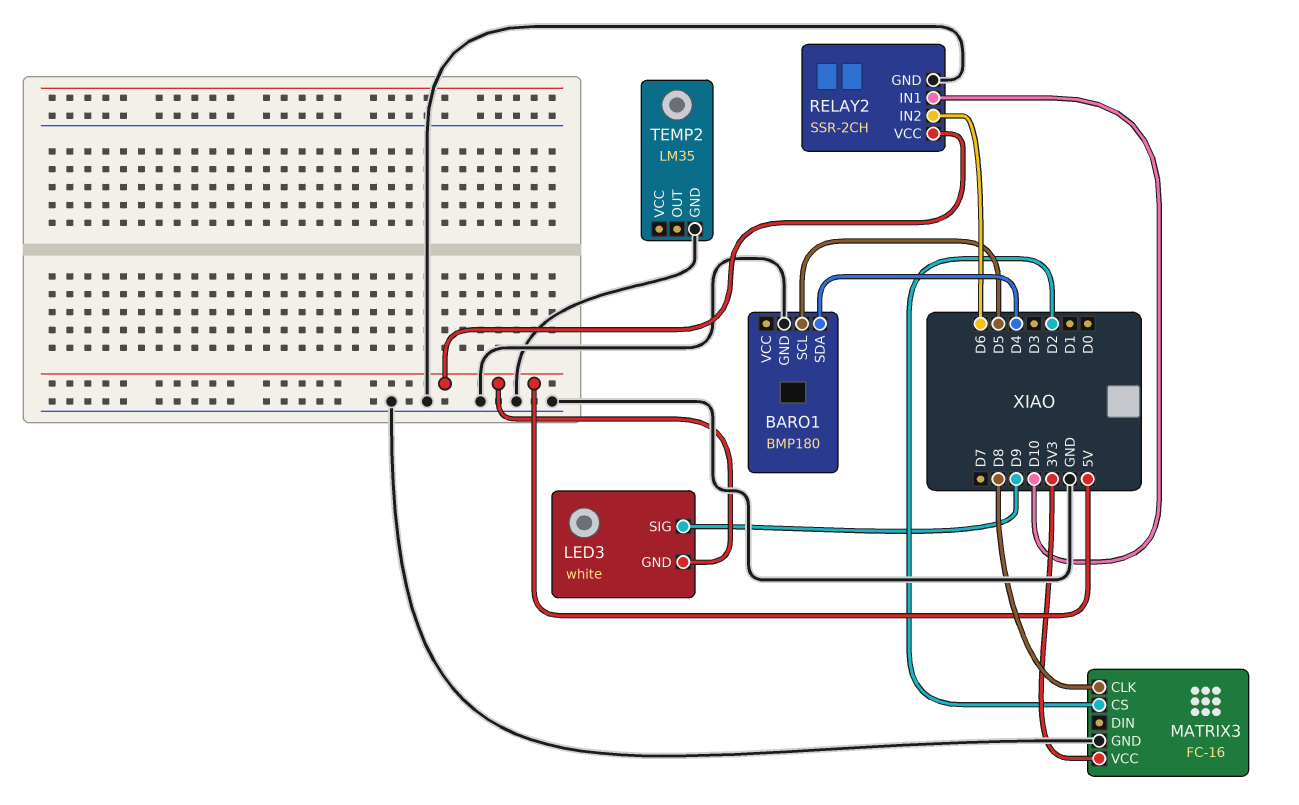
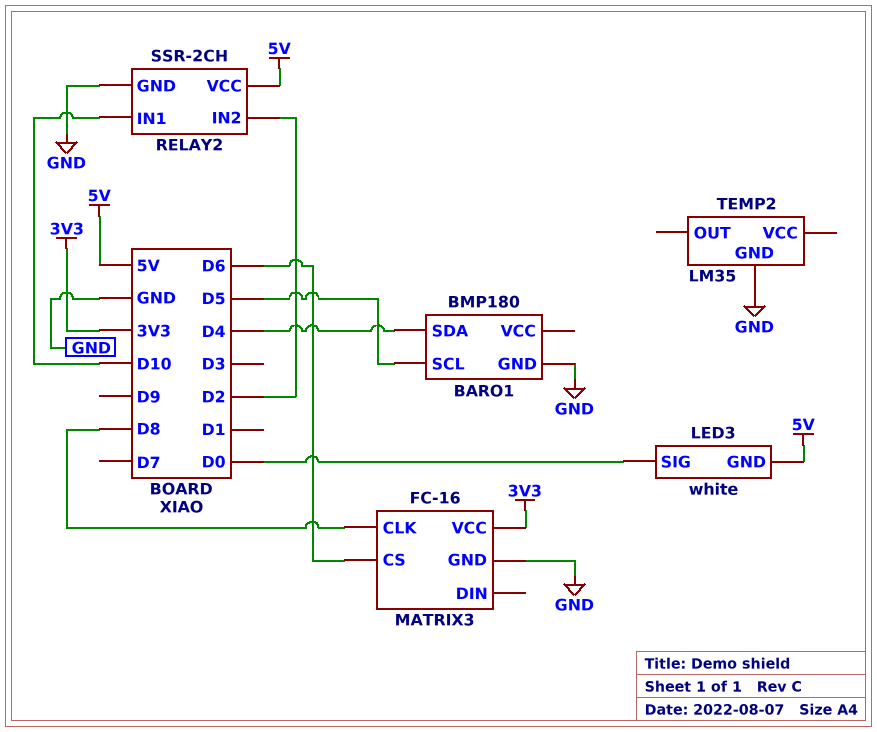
LED3 pin SIG: D9 -> D0
MATRIX3 pin CS: D2 -> D6
RELAY2 pin IN2: D6 -> D2

